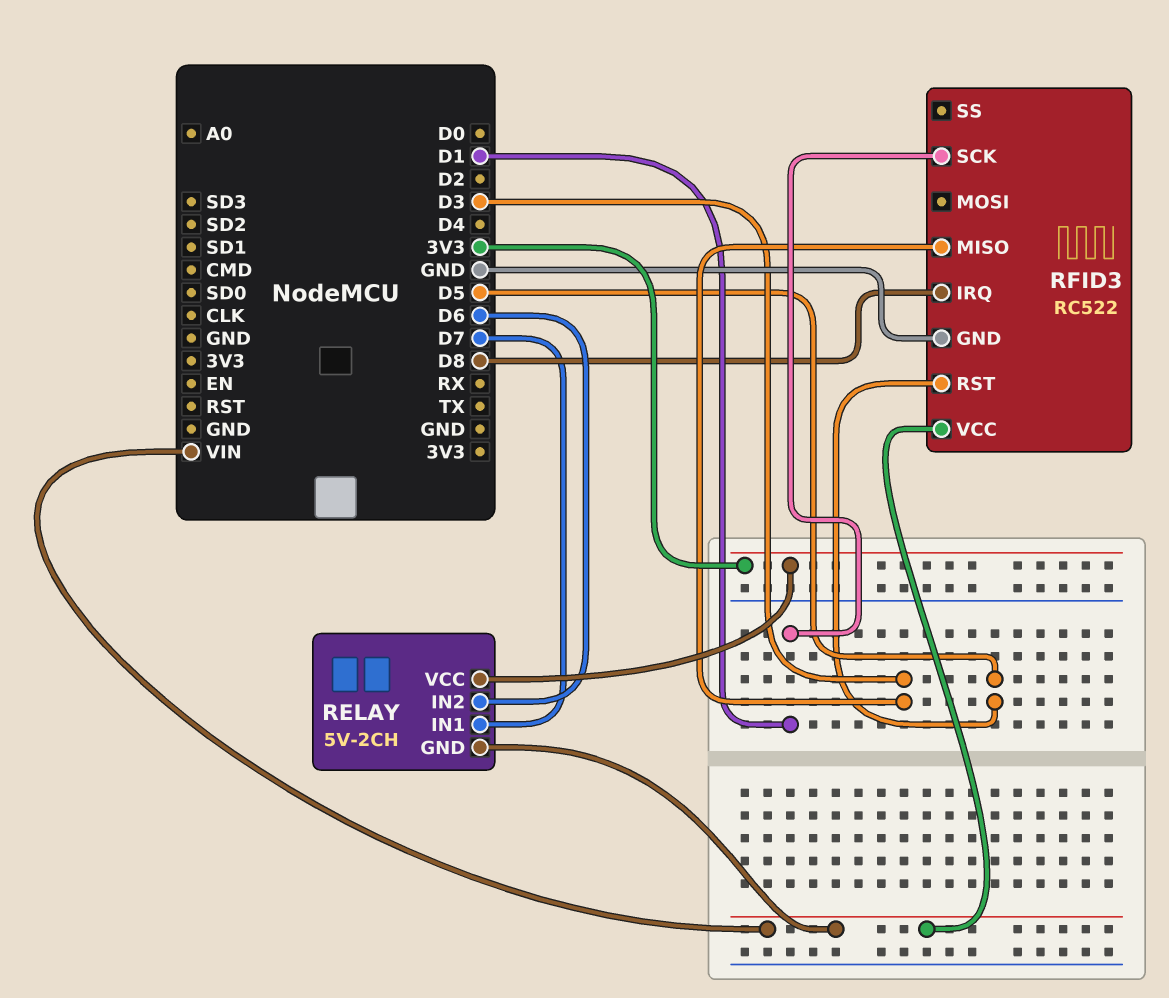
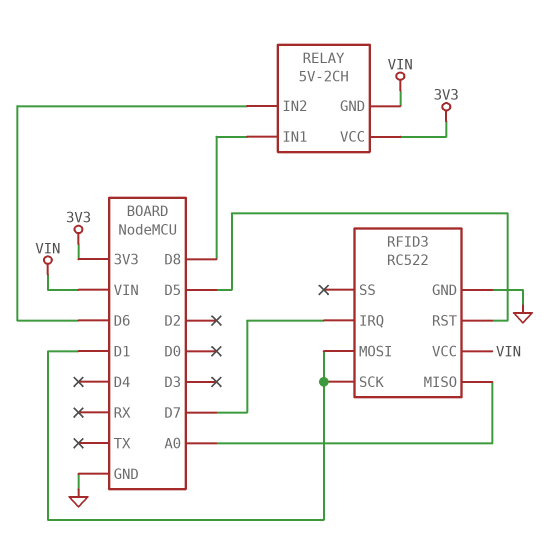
RELAY pin IN1: D7 -> D8
RFID3 pin IRQ: D8 -> D7
RFID3 pin MISO: D3 -> A0
RFID3 pin MOSI: none -> D1

